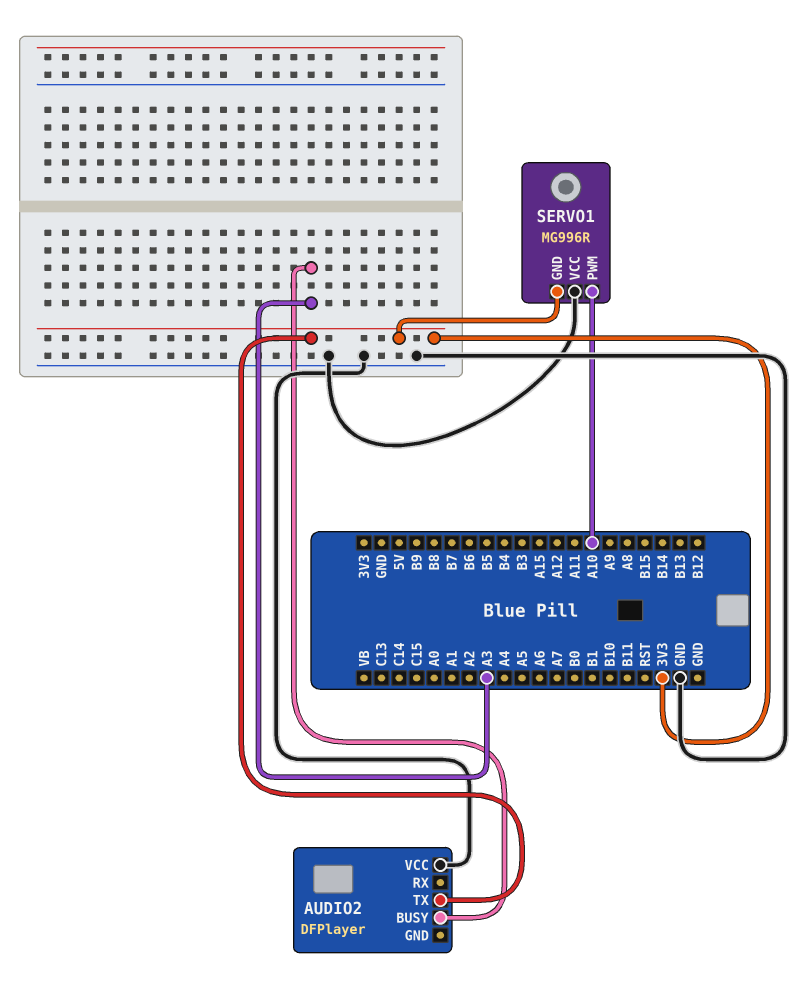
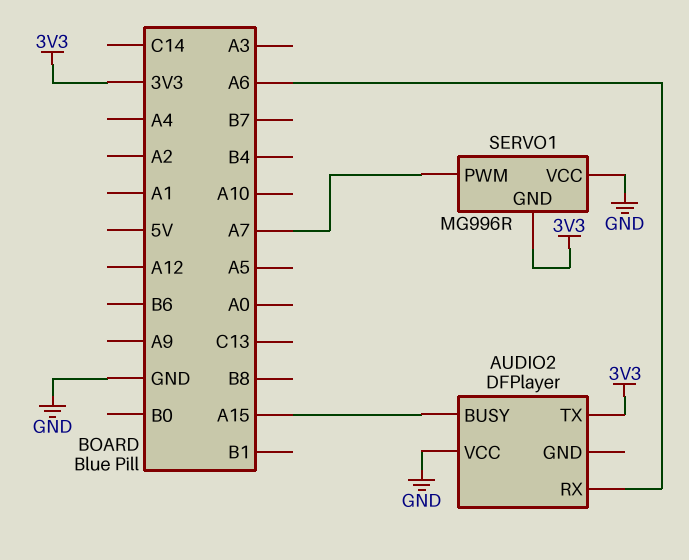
AUDIO2 pin BUSY: A3 -> A15
AUDIO2 pin RX: none -> A6
SERVO1 pin PWM: A10 -> A7

